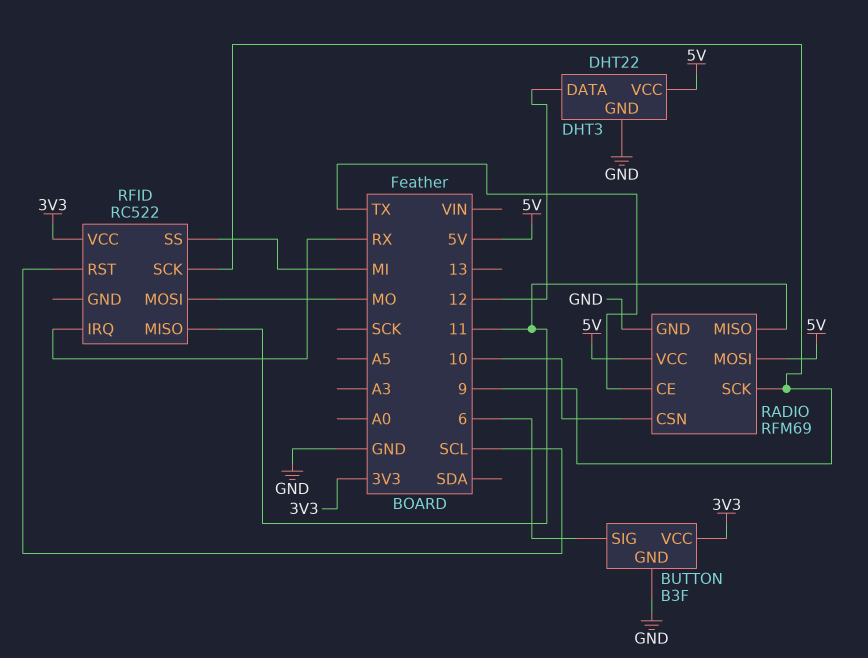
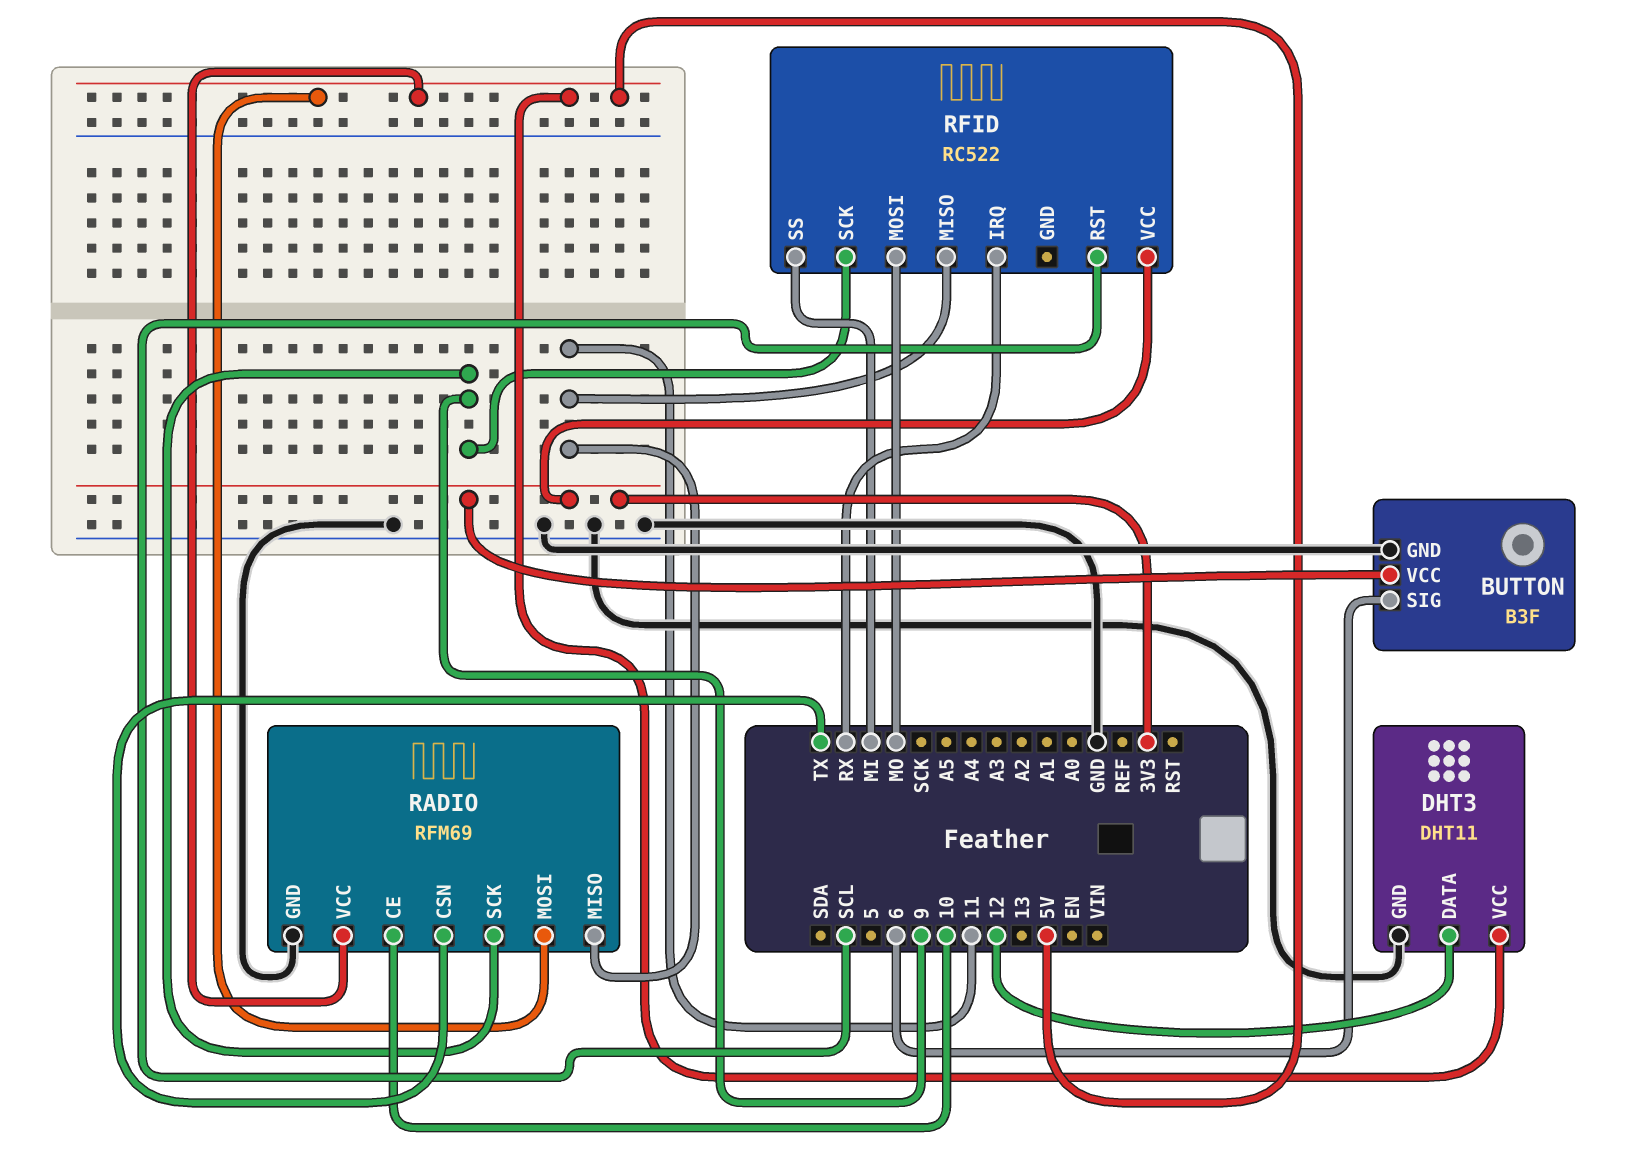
DHT3: DHT22 -> DHT11
RADIO pin CE: TX -> 10
RADIO pin CSN: 10 -> TX

